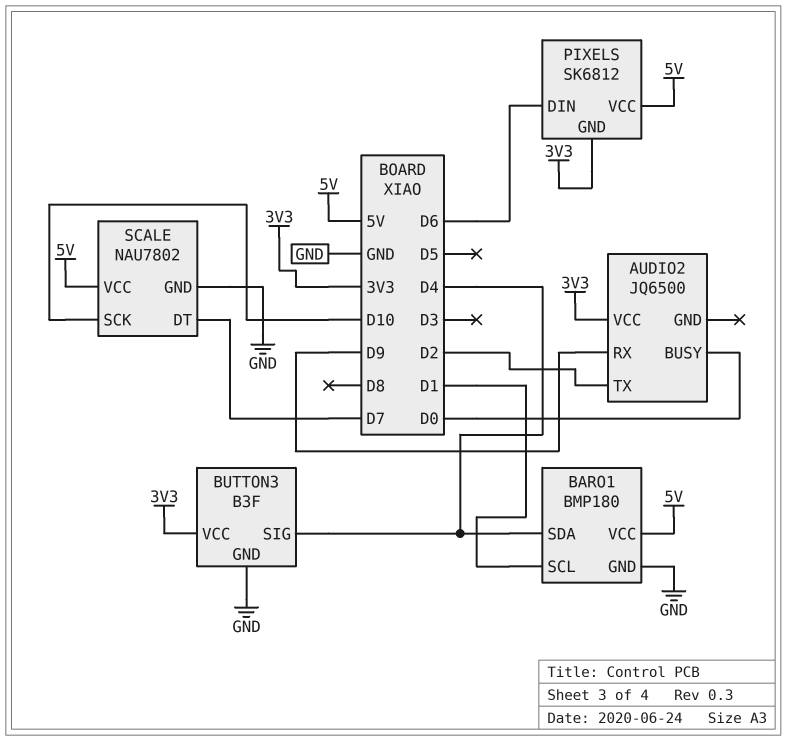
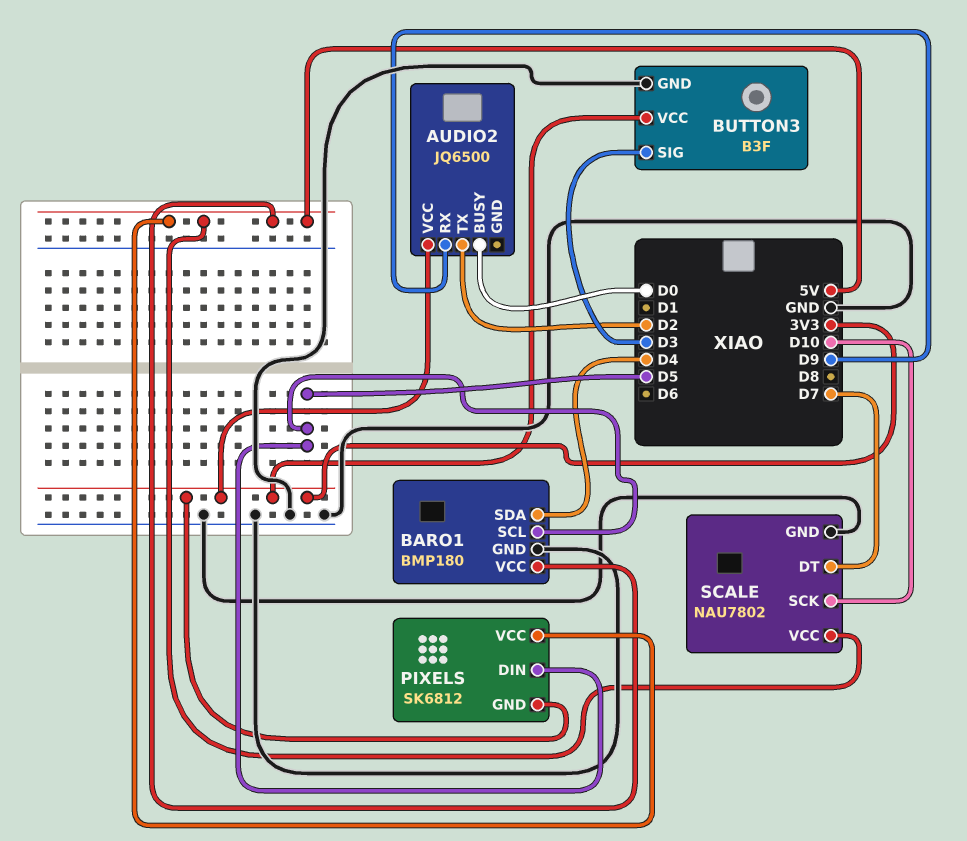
BARO1 pin SCL: D1 -> D5
BUTTON3 pin SIG: D4 -> D3
PIXELS pin DIN: D6 -> D5

